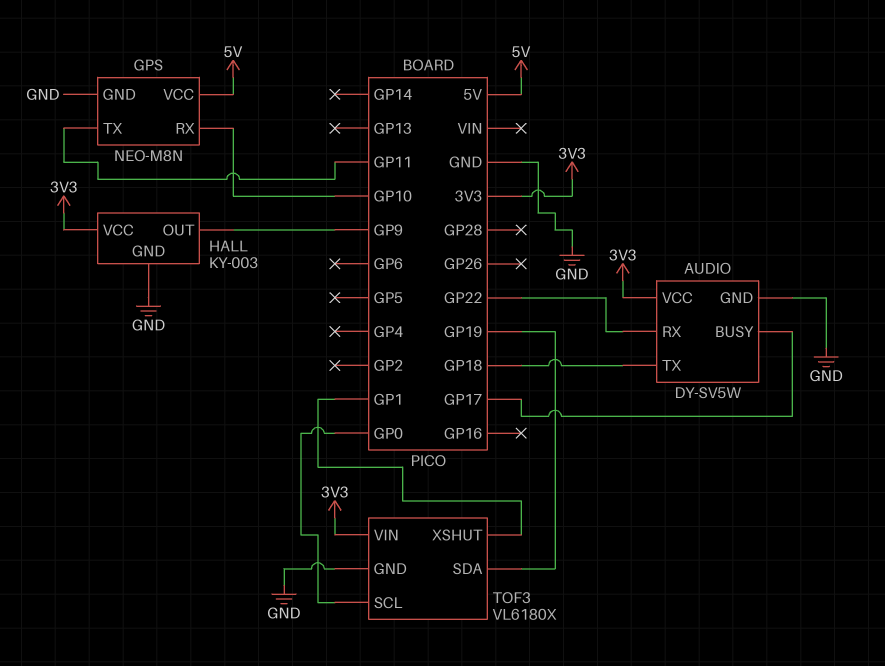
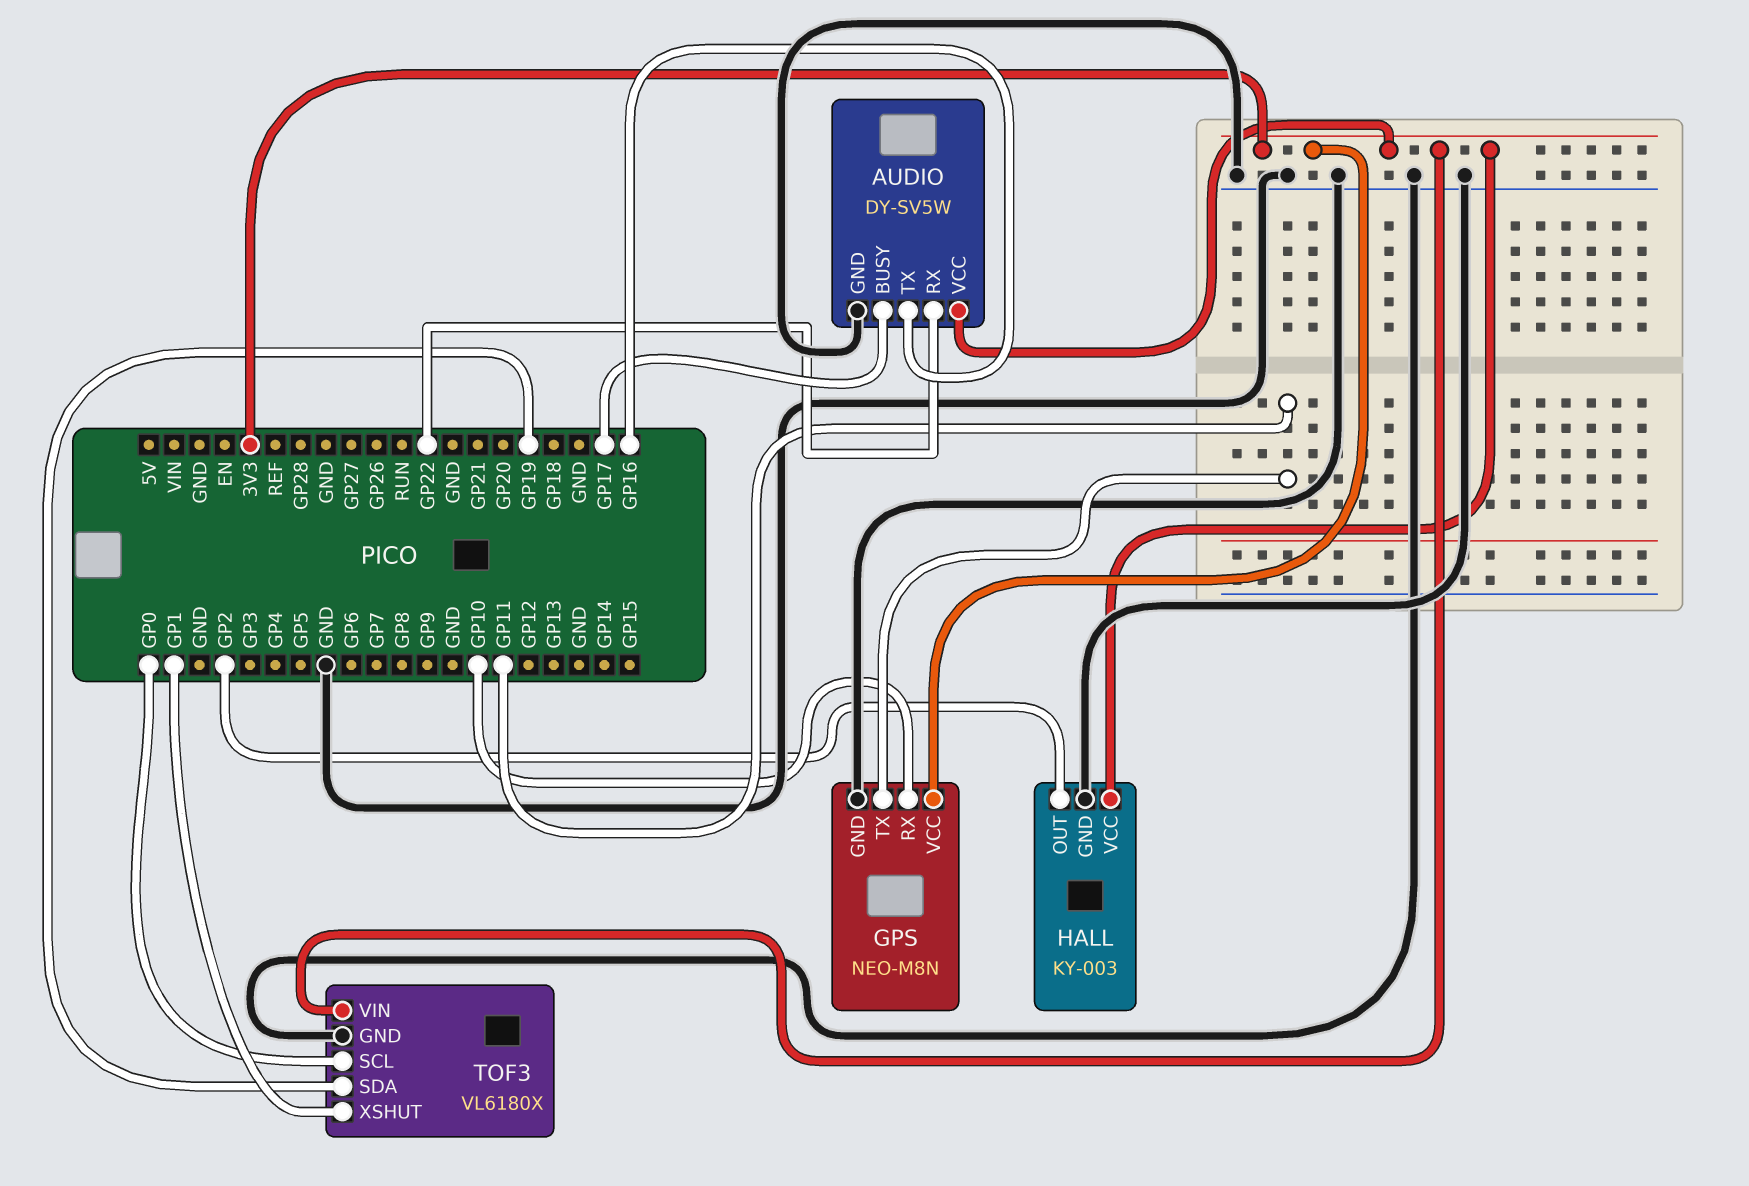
AUDIO pin TX: GP18 -> GP16
GPS pin VCC: 5V -> 3V3
HALL pin OUT: GP9 -> GP2

